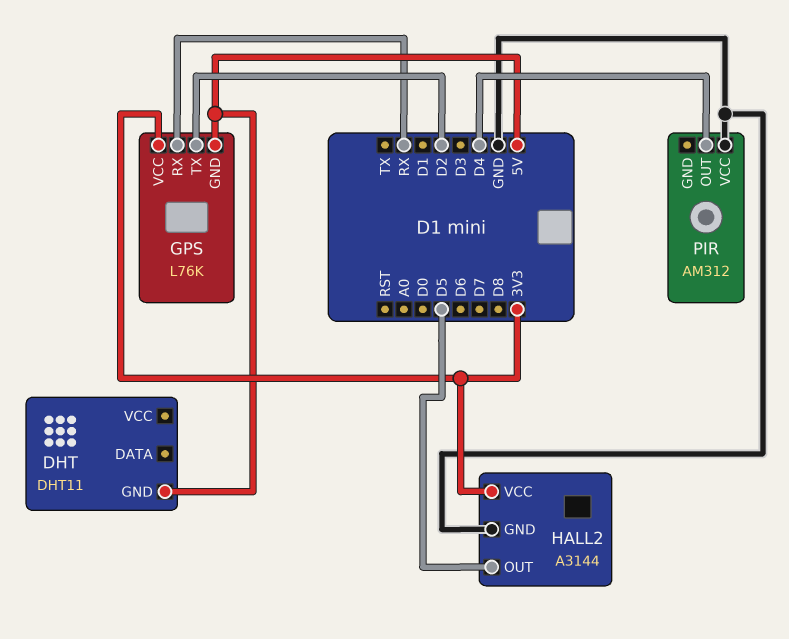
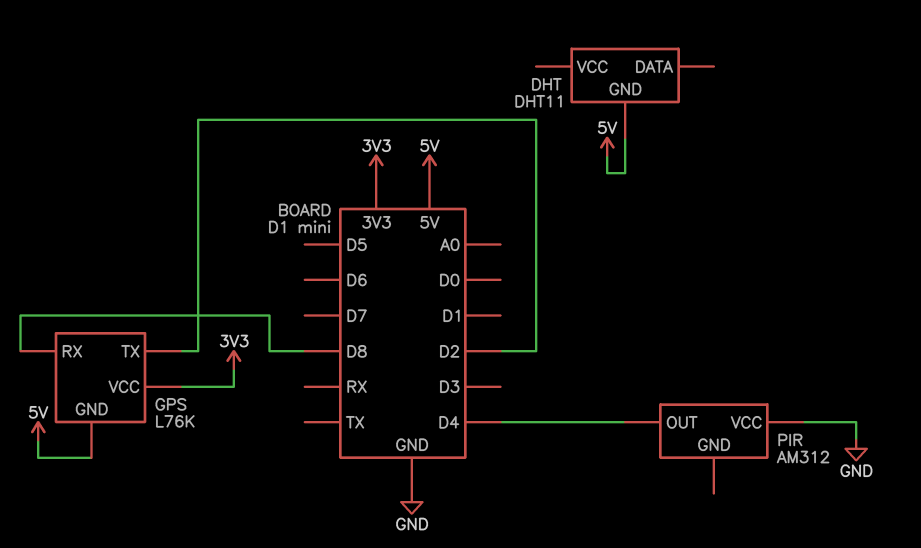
GPS pin RX: RX -> D8
HALL2: A3144 -> none
HALL2 pin GND: GND -> none
HALL2 pin OUT: D5 -> none
HALL2 pin VCC: 3V3 -> none

